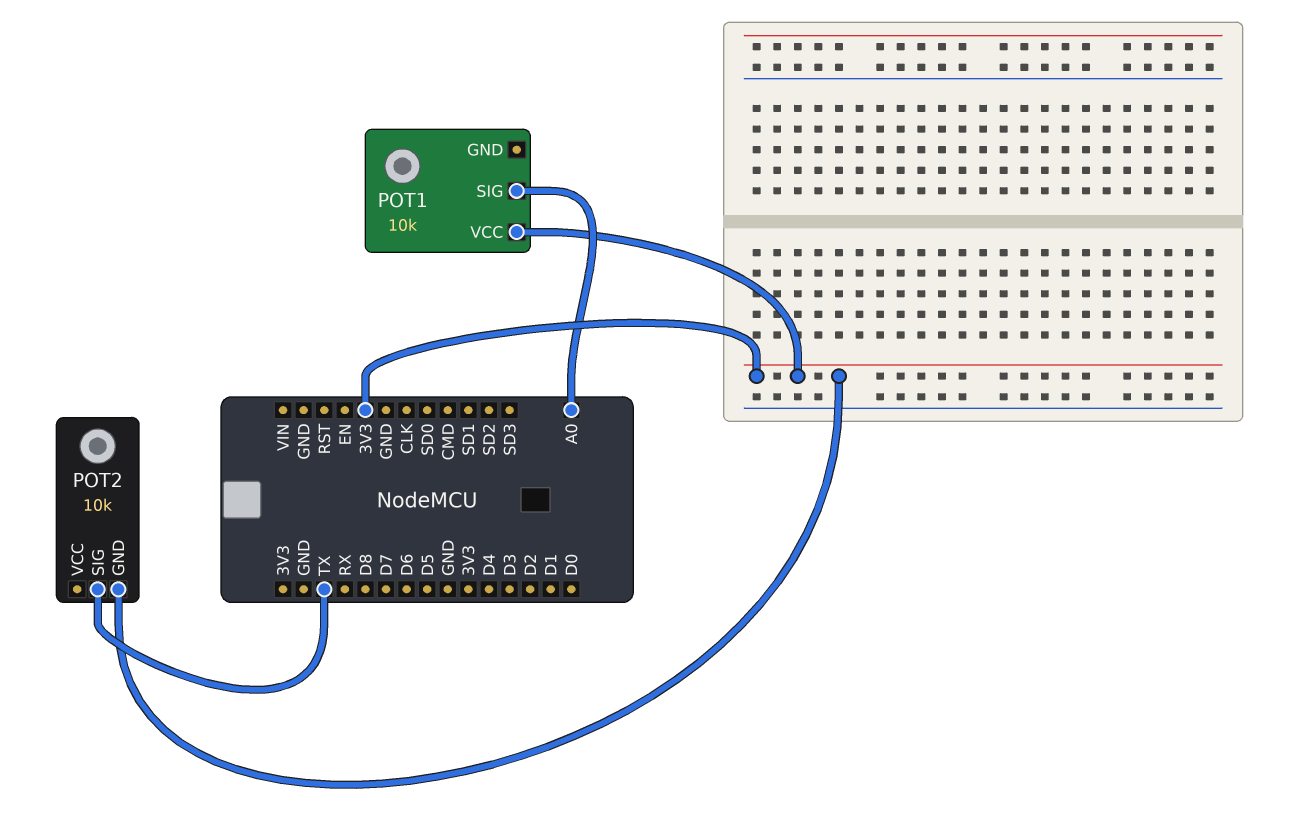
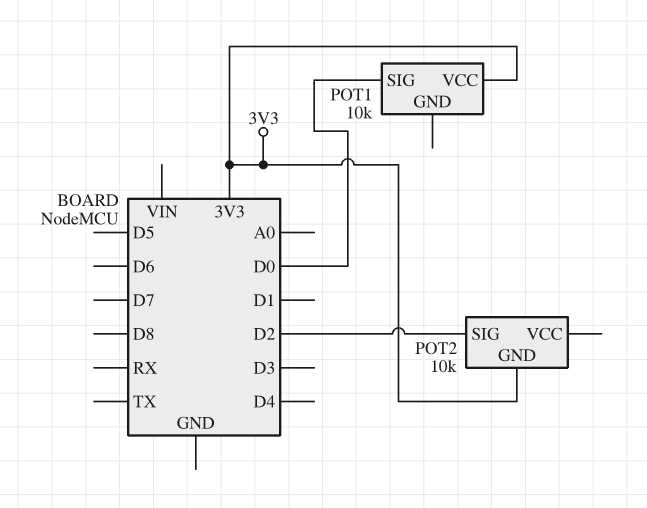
POT1 pin SIG: A0 -> D0
POT2 pin SIG: TX -> D2

